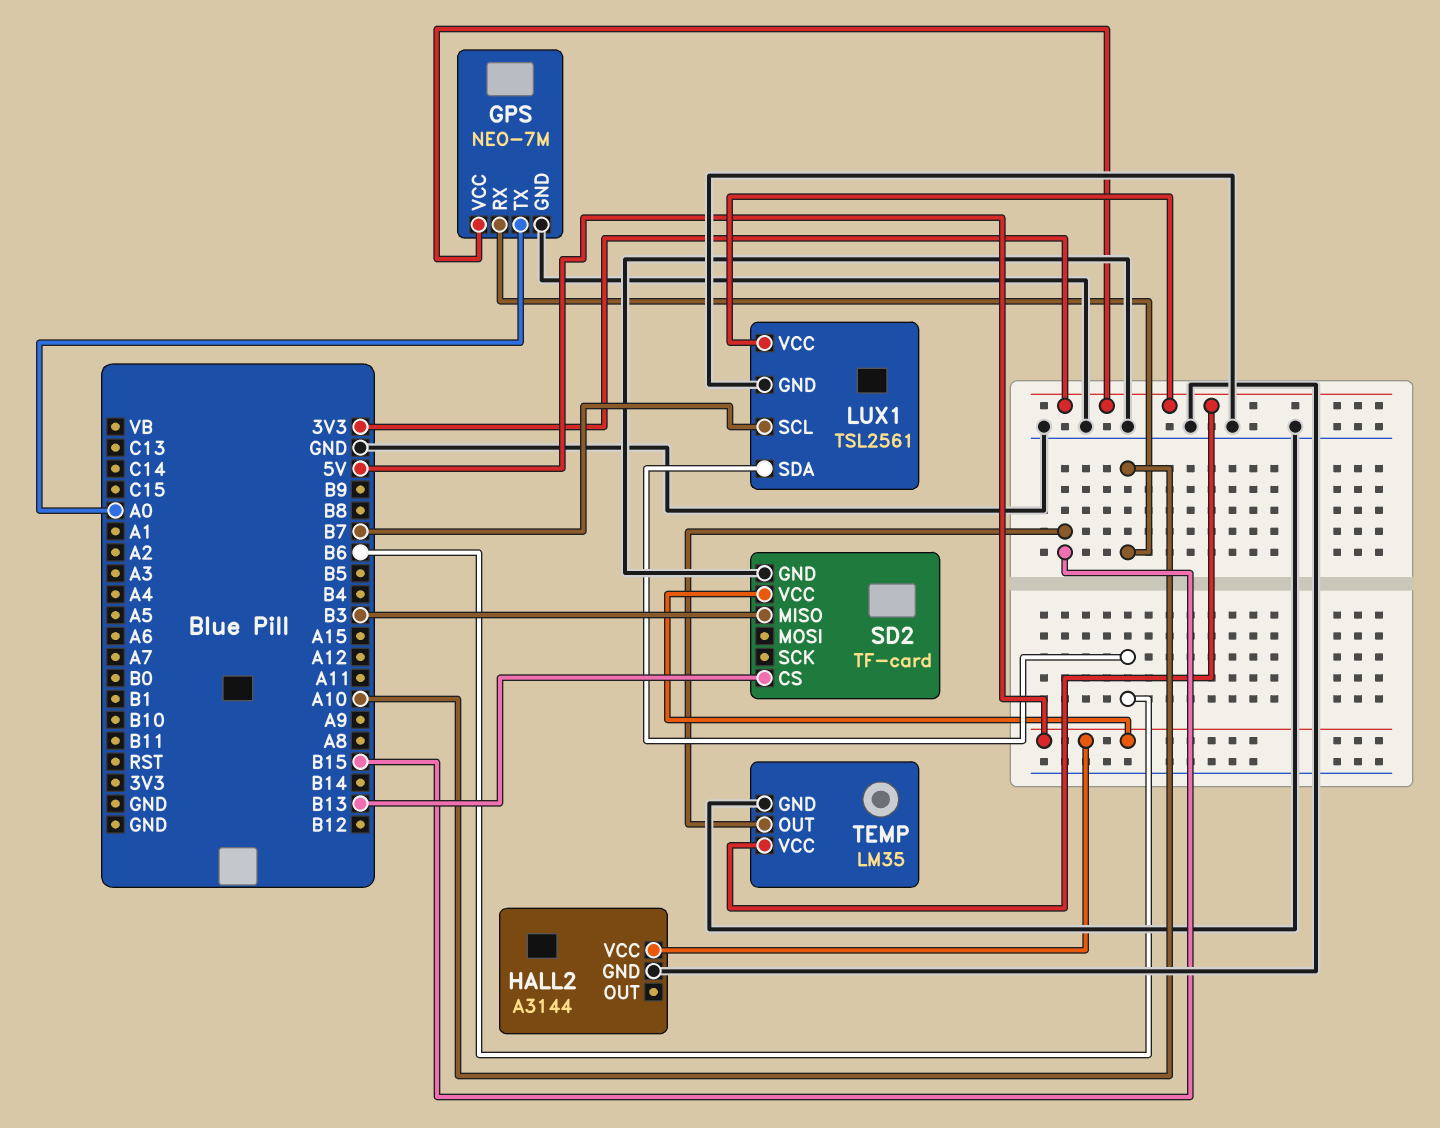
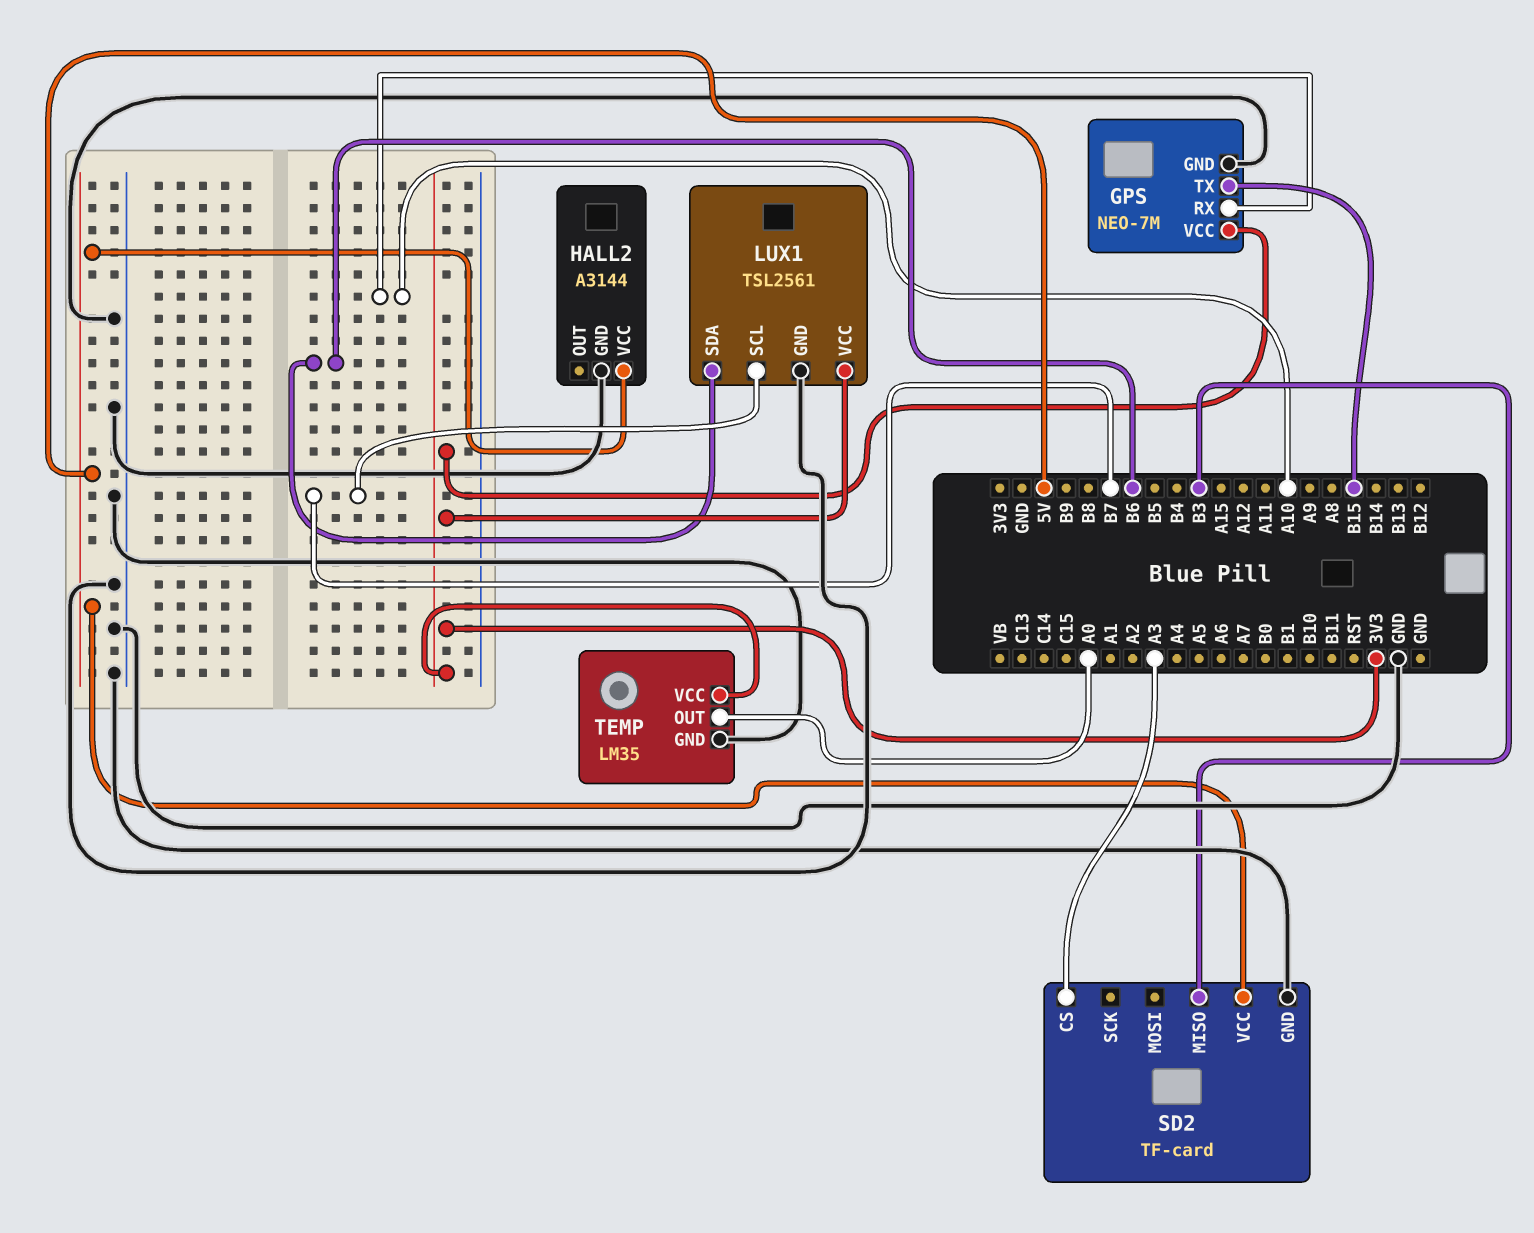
GPS pin TX: A0 -> B15
SD2 pin CS: B13 -> A3
TEMP pin OUT: B15 -> A0

